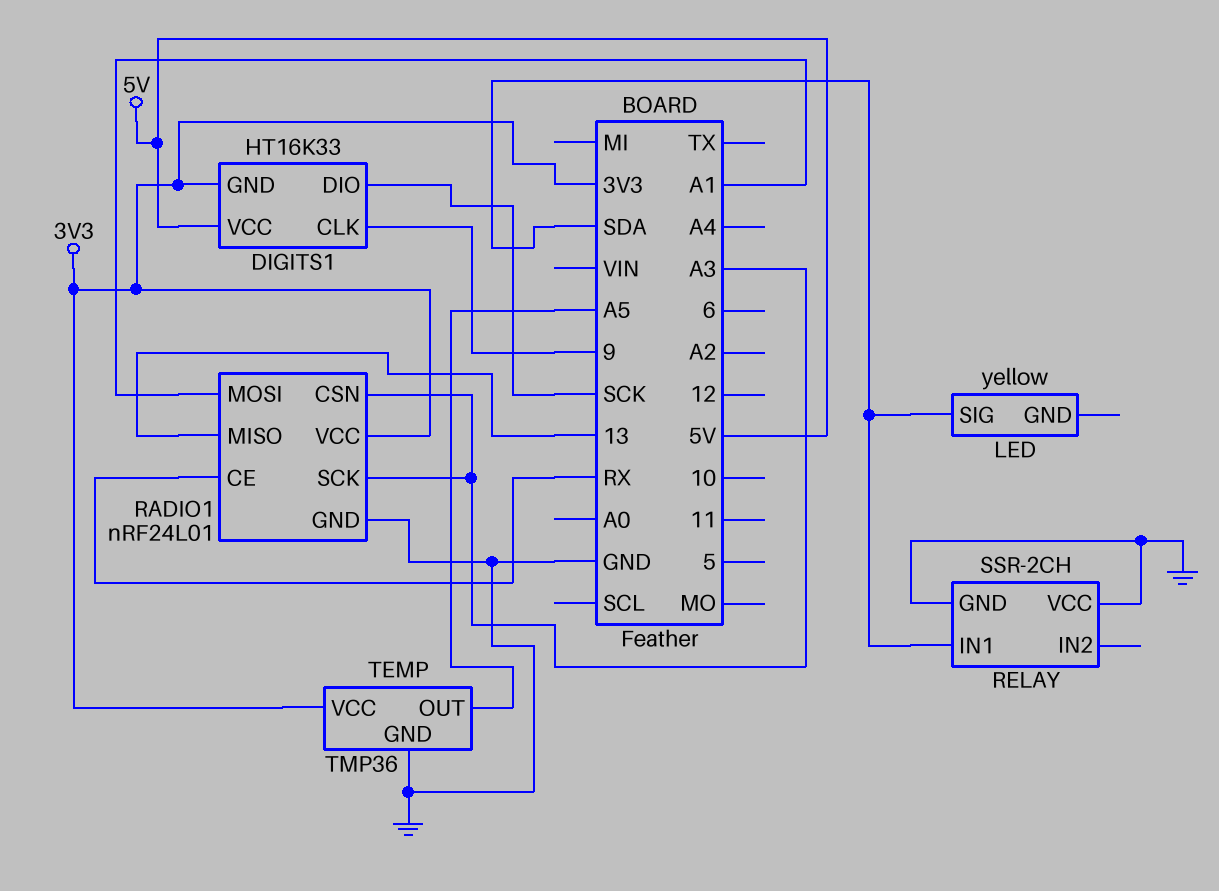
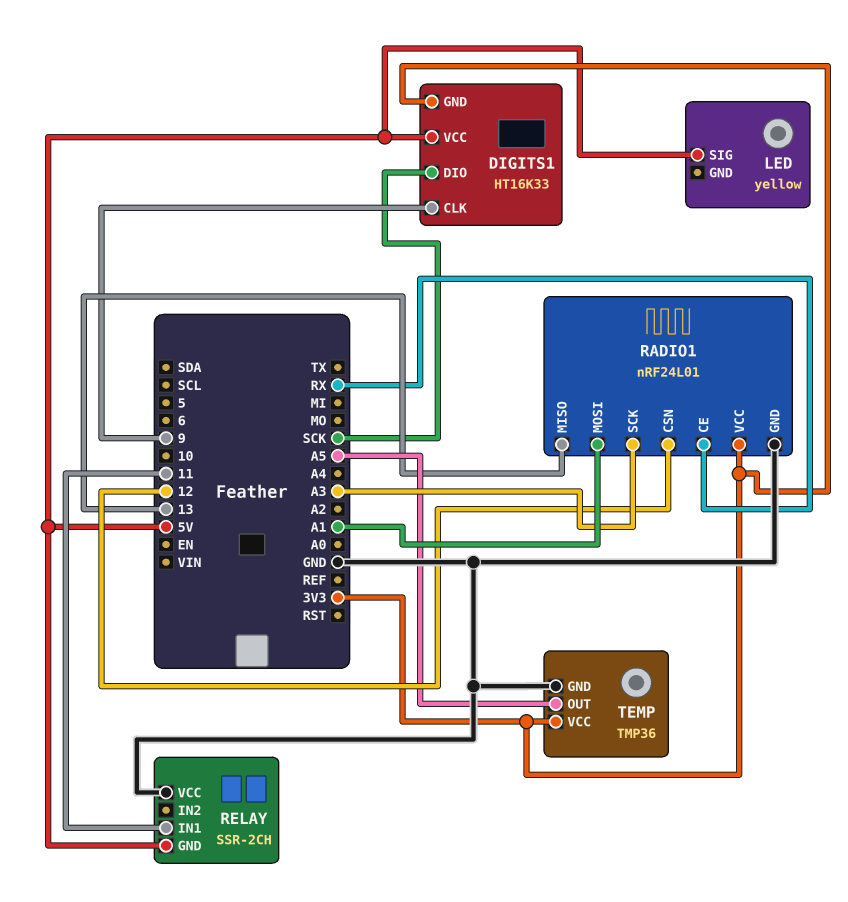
LED pin SIG: SDA -> 5V
RADIO1 pin CSN: A3 -> 12
RELAY pin GND: GND -> 5V
RELAY pin IN1: SDA -> 11

